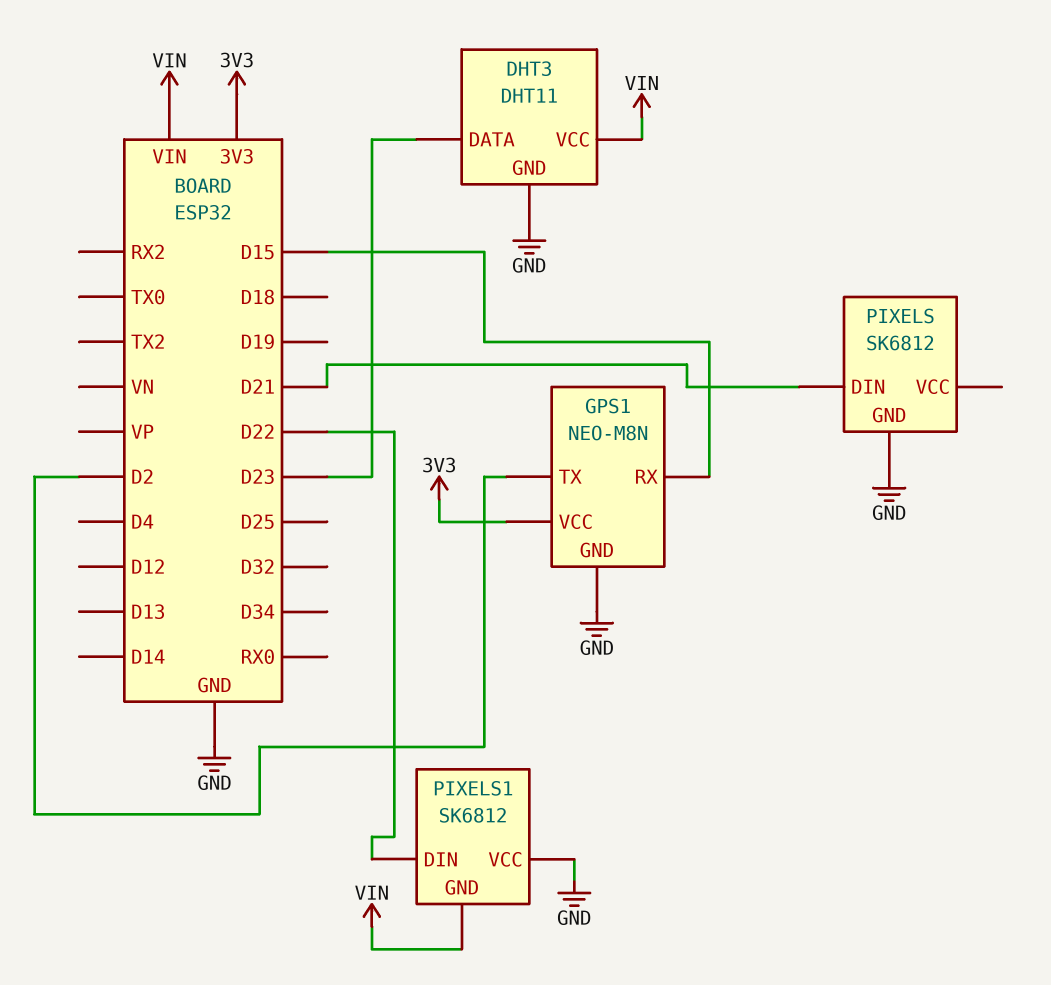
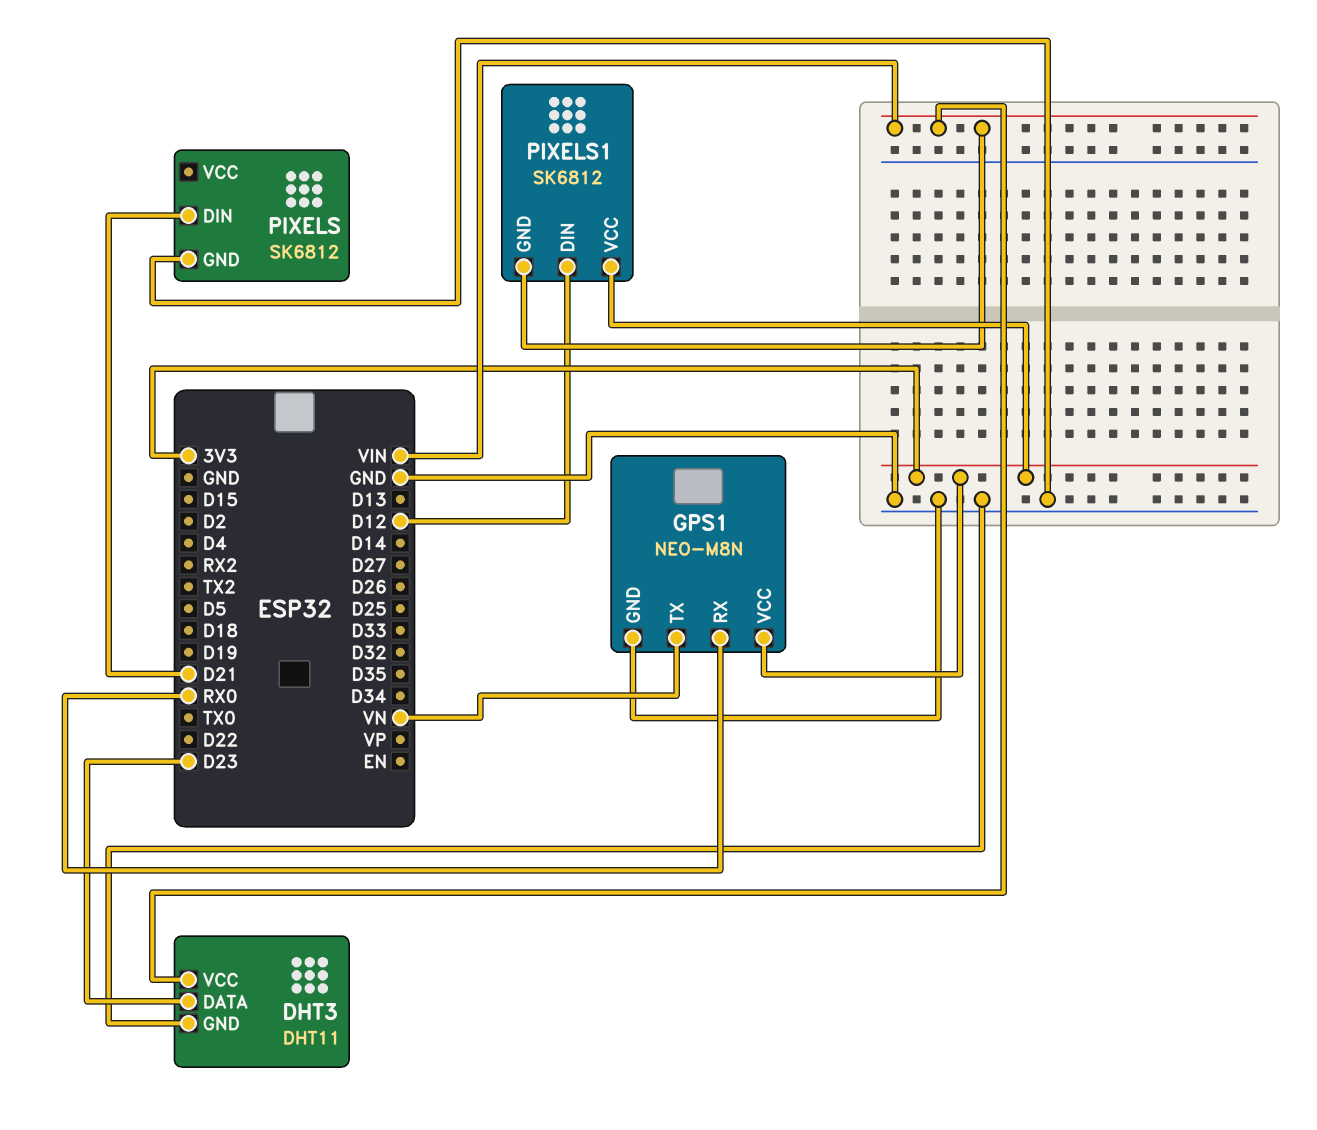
GPS1 pin RX: D15 -> RX0
GPS1 pin TX: D2 -> VN
PIXELS1 pin DIN: D22 -> D12
PIXELS1 pin VCC: GND -> 3V3

